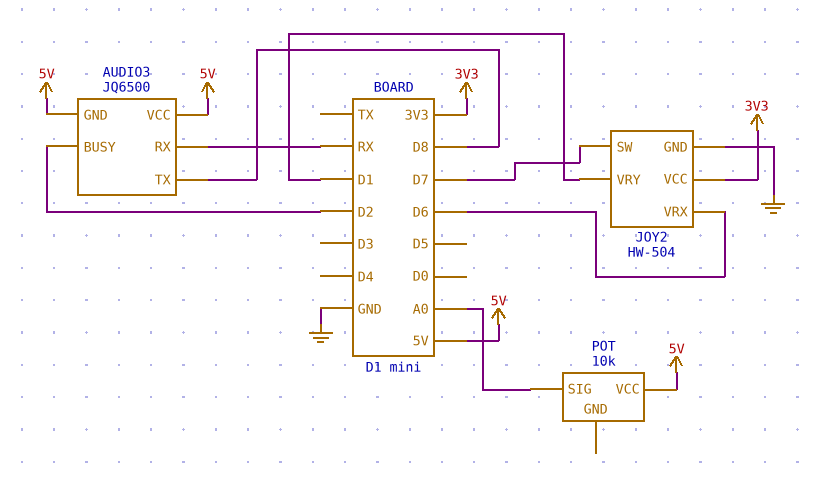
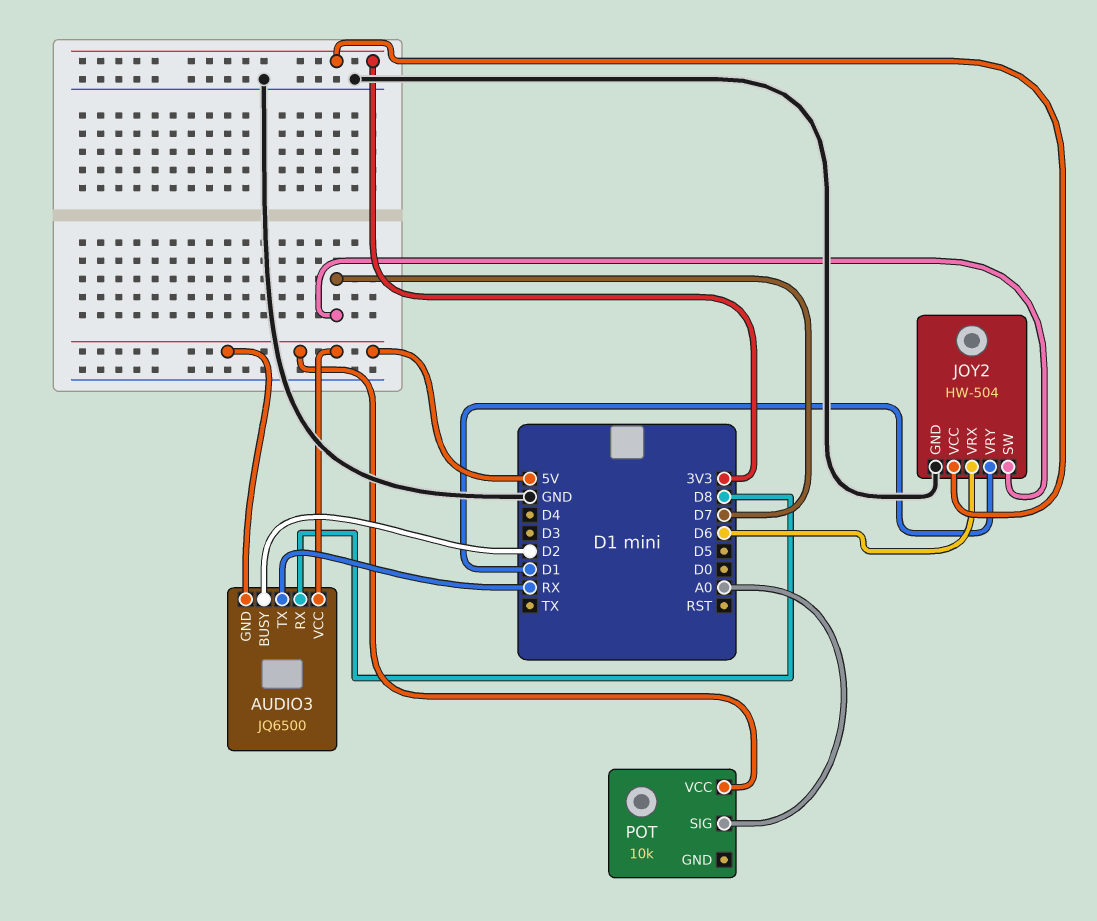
AUDIO3 pin RX: RX -> D8
AUDIO3 pin TX: D8 -> RX

